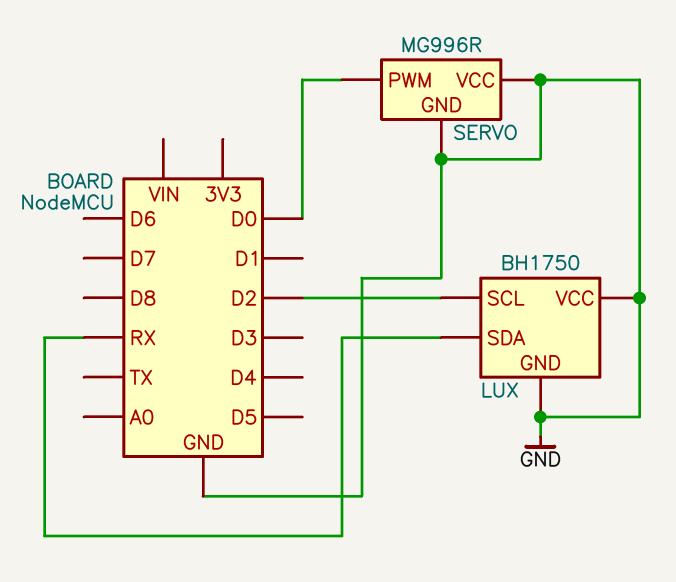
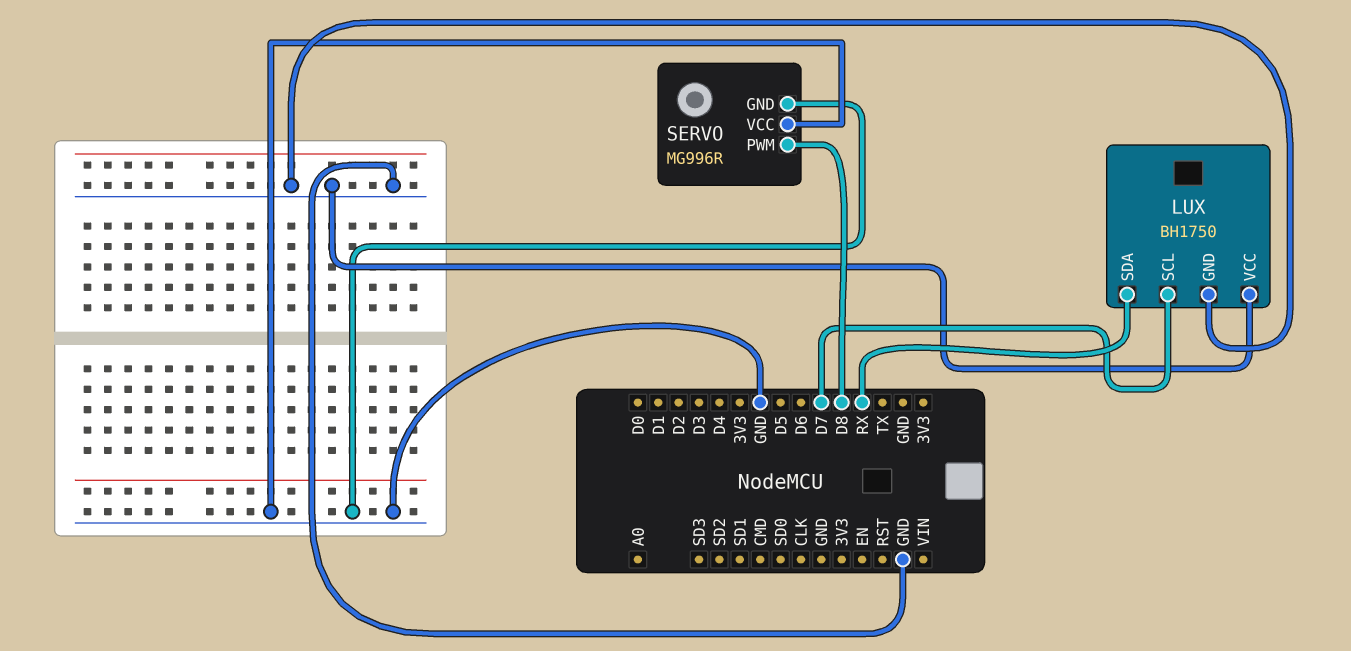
LUX pin SCL: D2 -> D7
SERVO pin PWM: D0 -> D8

